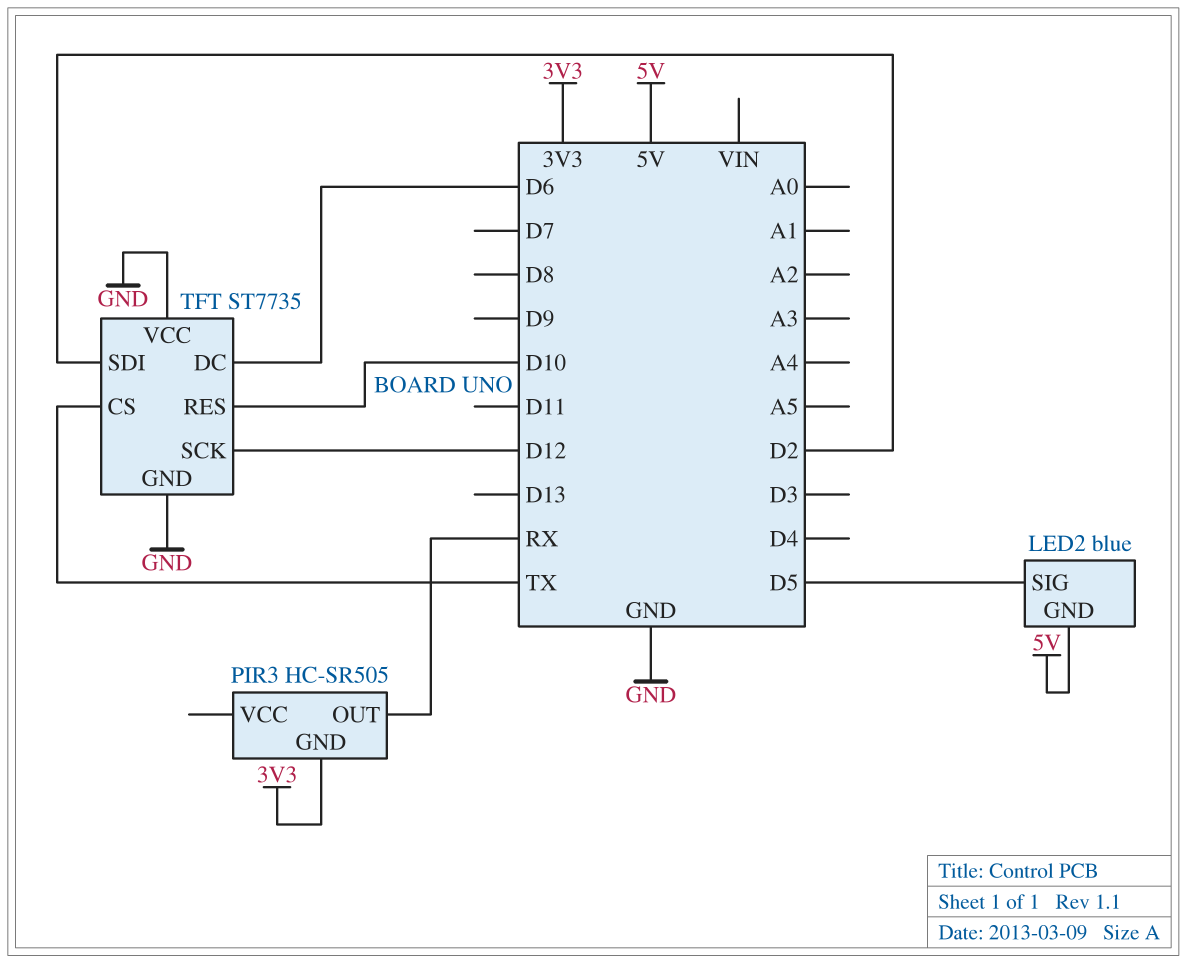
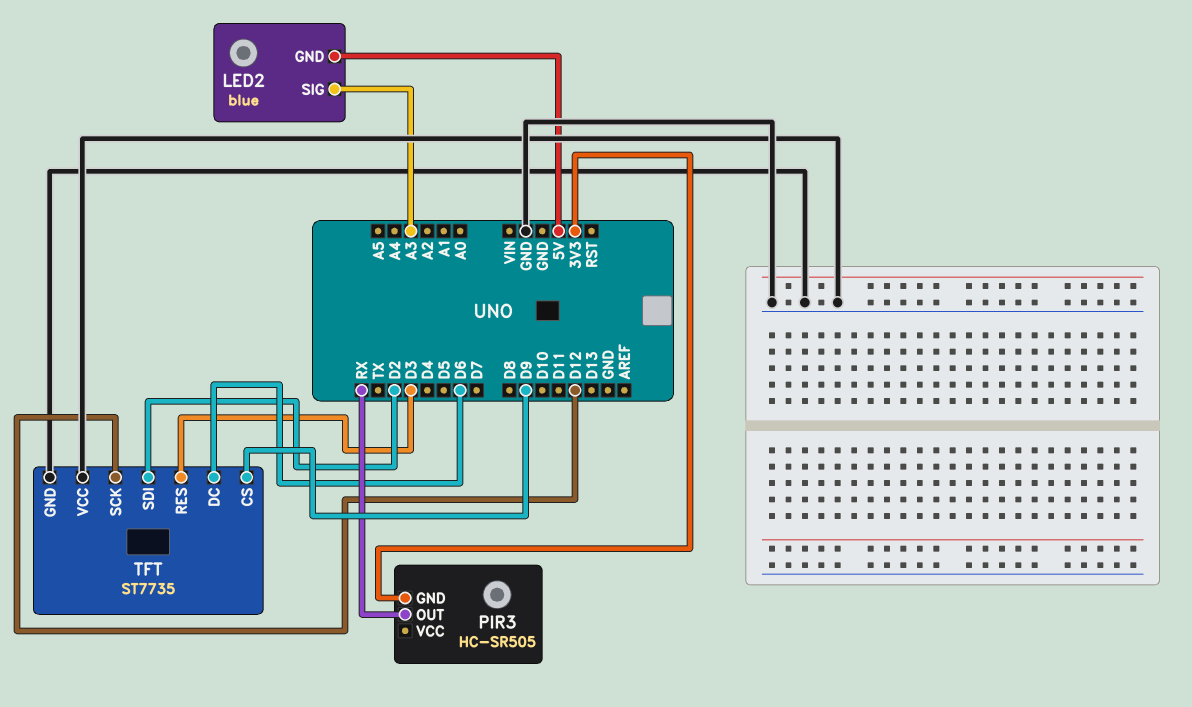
LED2 pin SIG: D5 -> A3
TFT pin CS: TX -> D9
TFT pin RES: D10 -> D3

